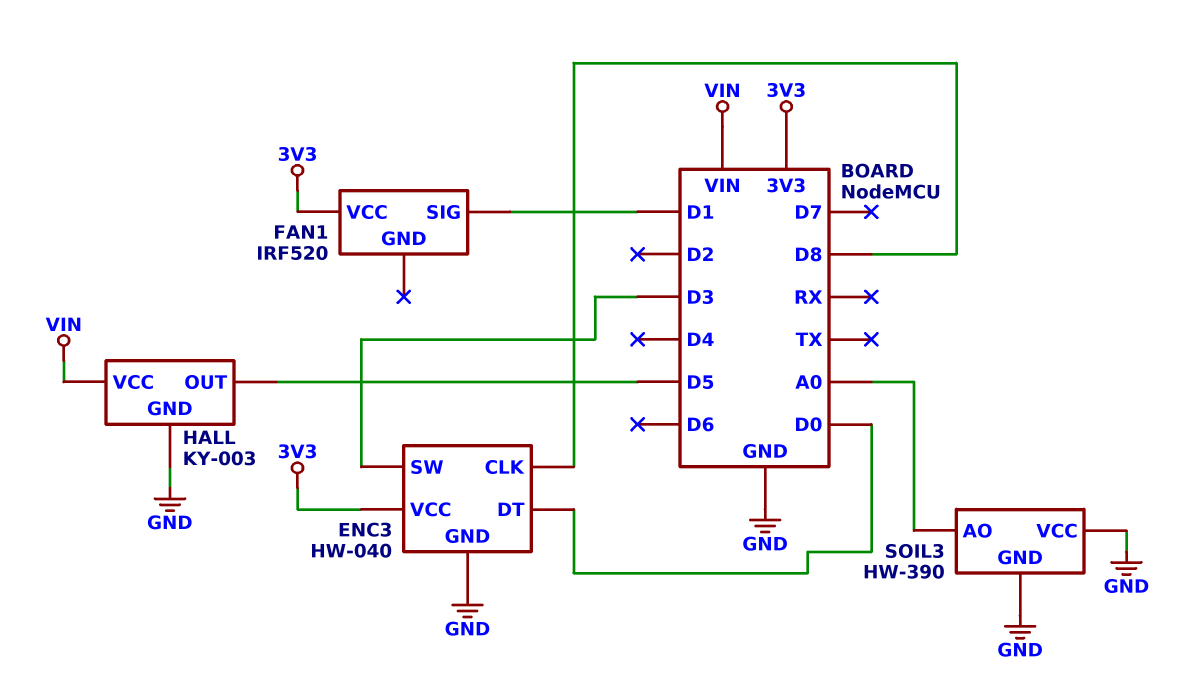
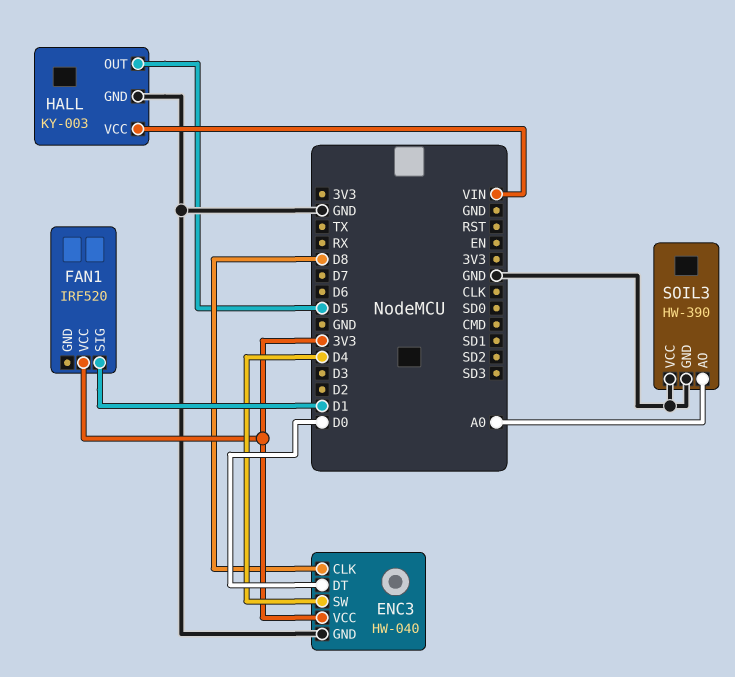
ENC3 pin SW: D3 -> D4

